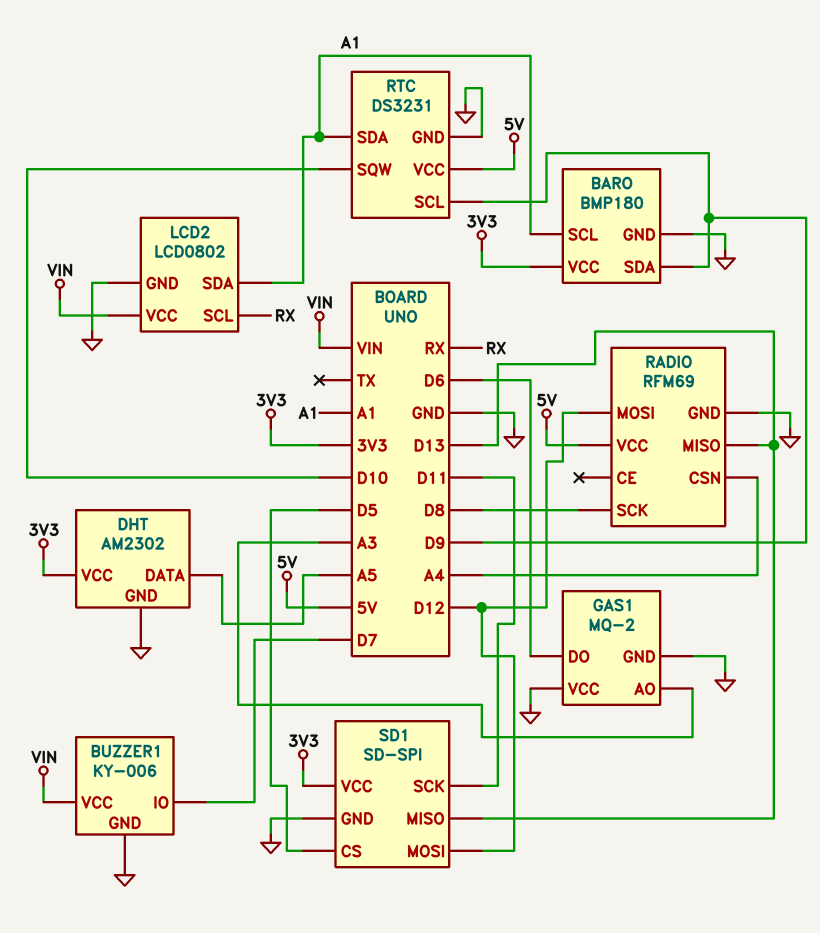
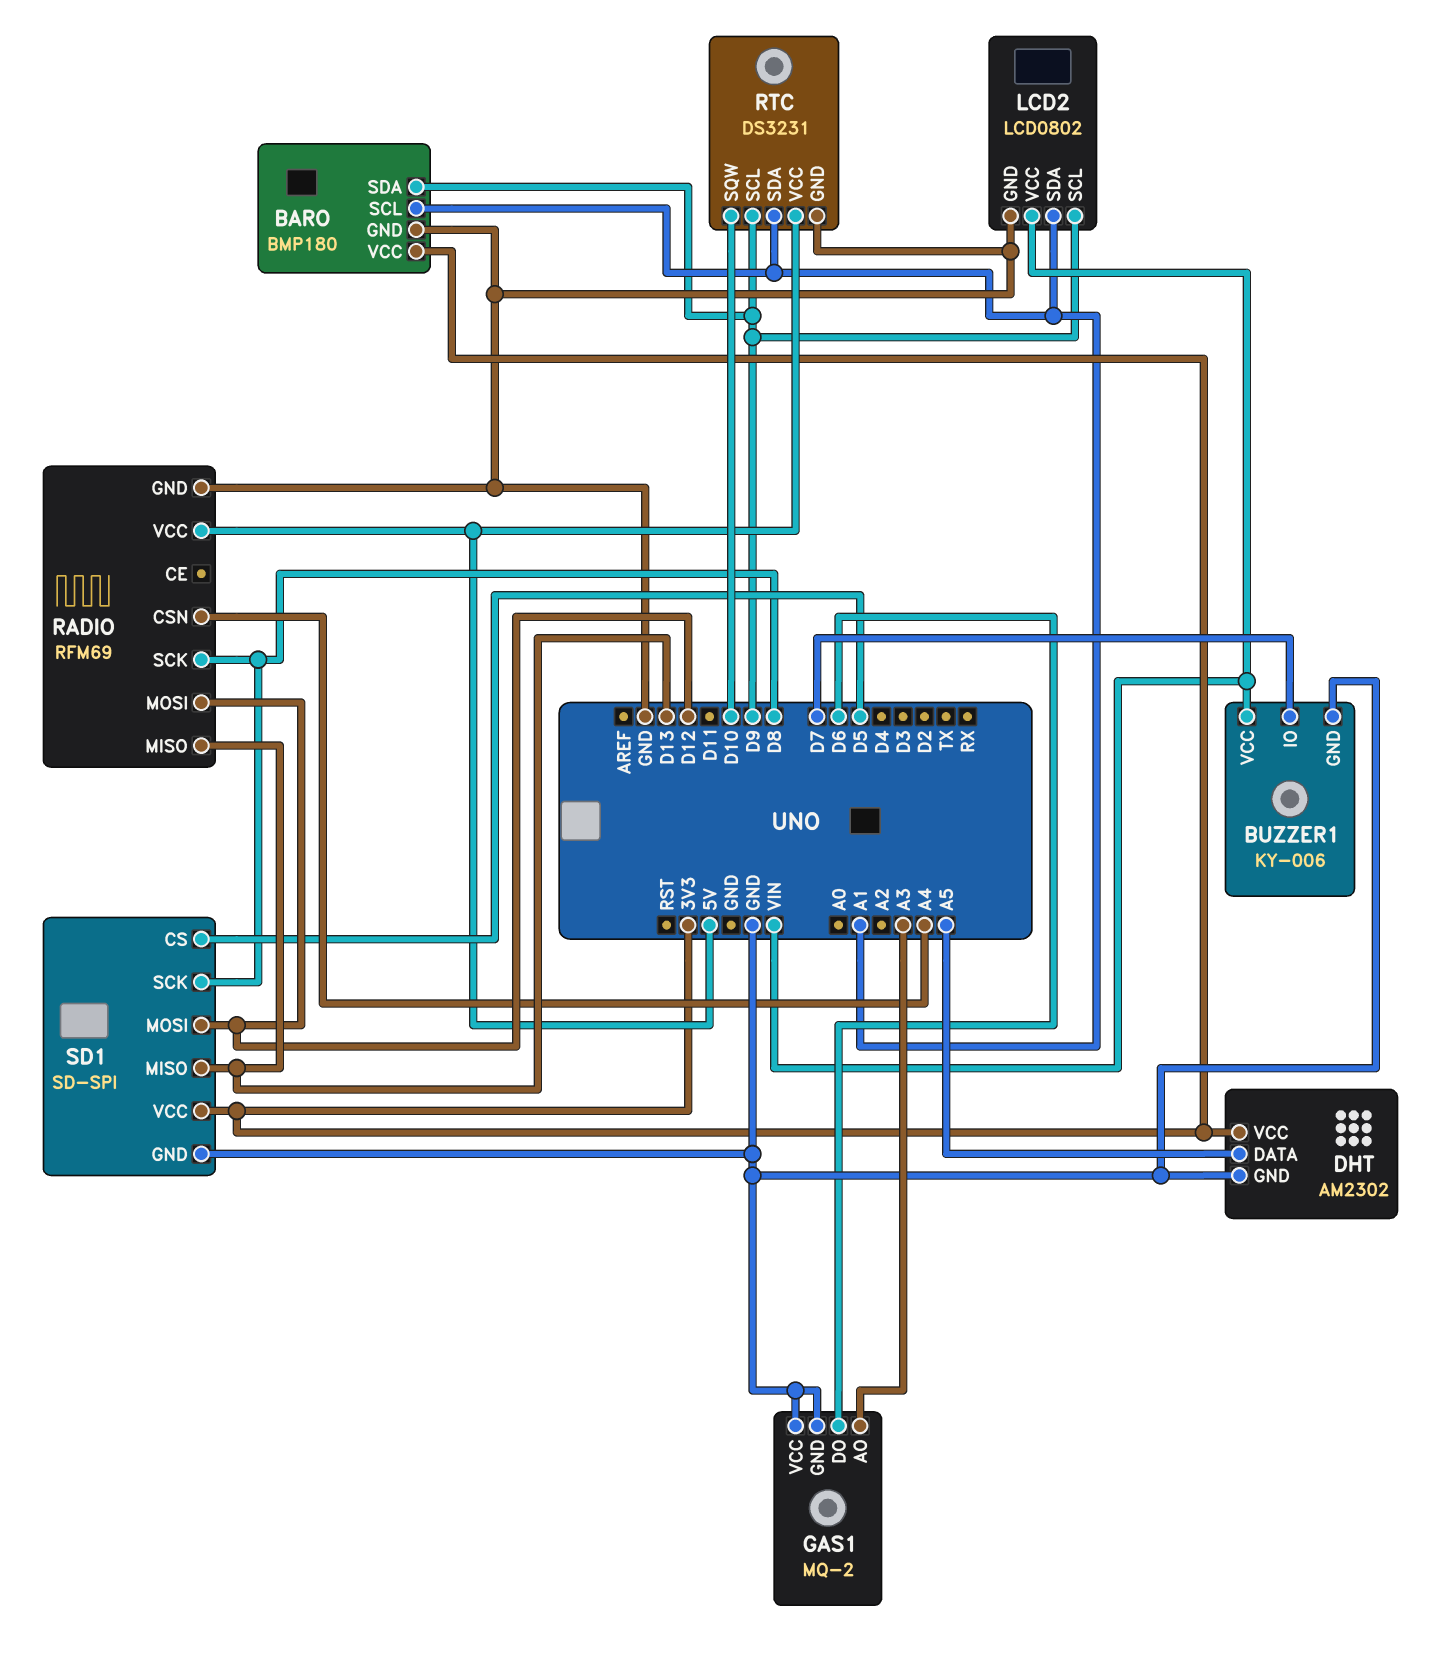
LCD2 pin SCL: RX -> D9
SD1 pin SCK: D11 -> D8

